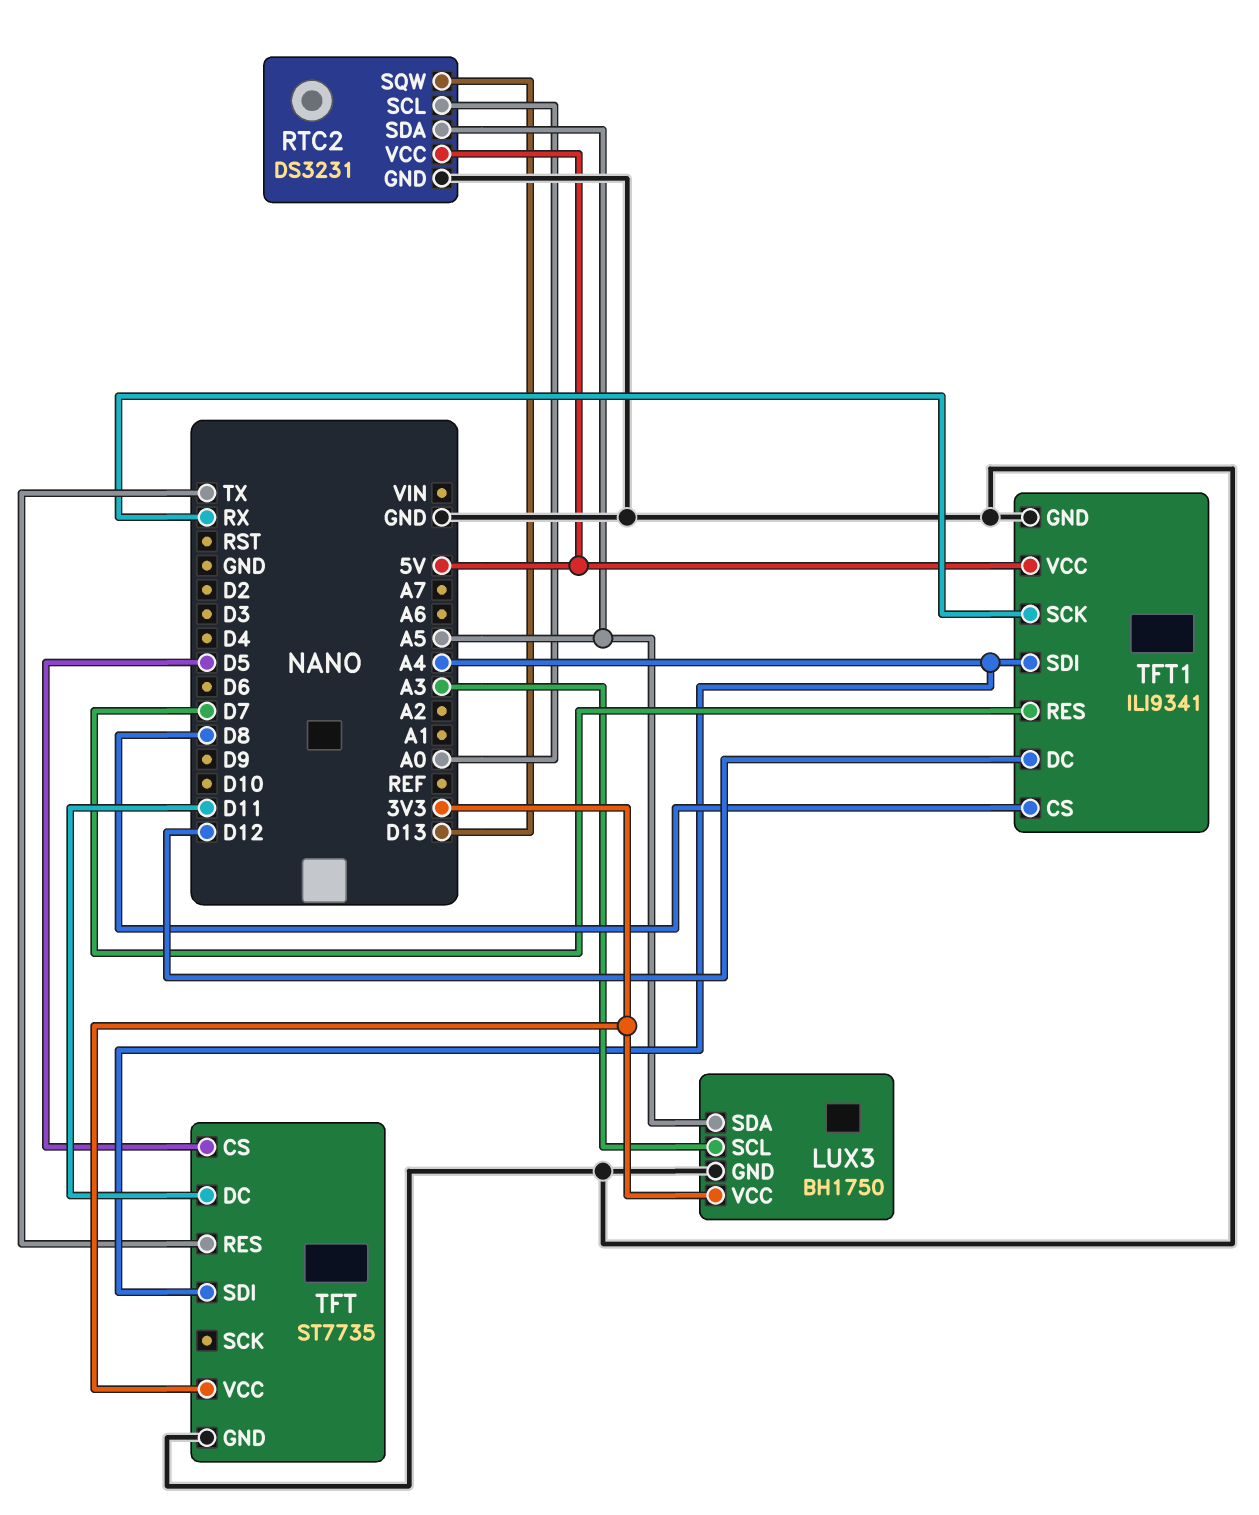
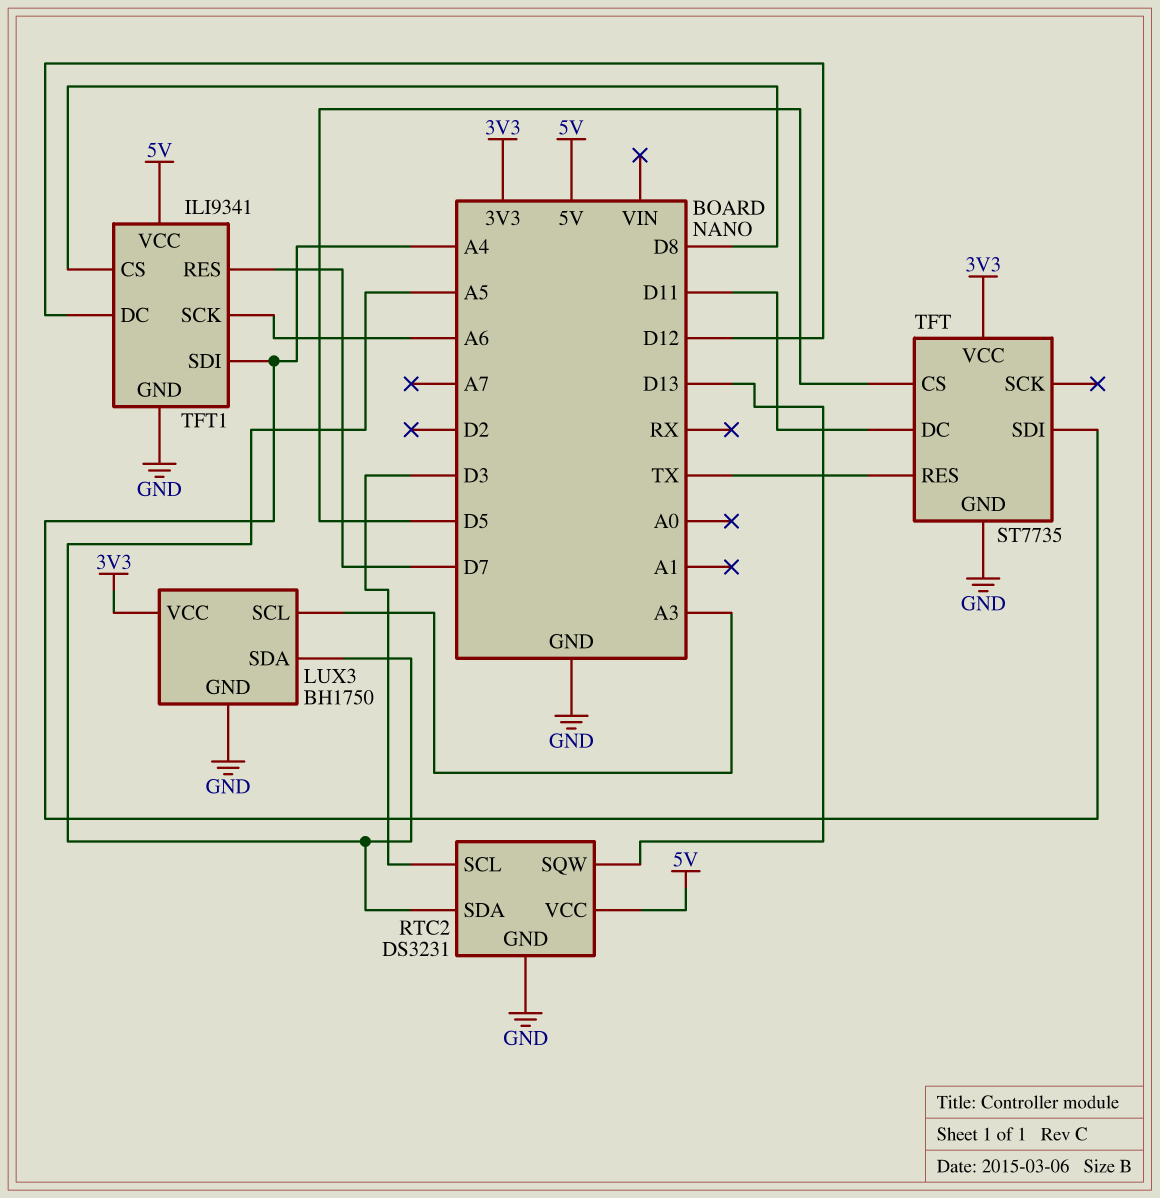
RTC2 pin SCL: A0 -> D3
TFT1 pin SCK: RX -> A6

